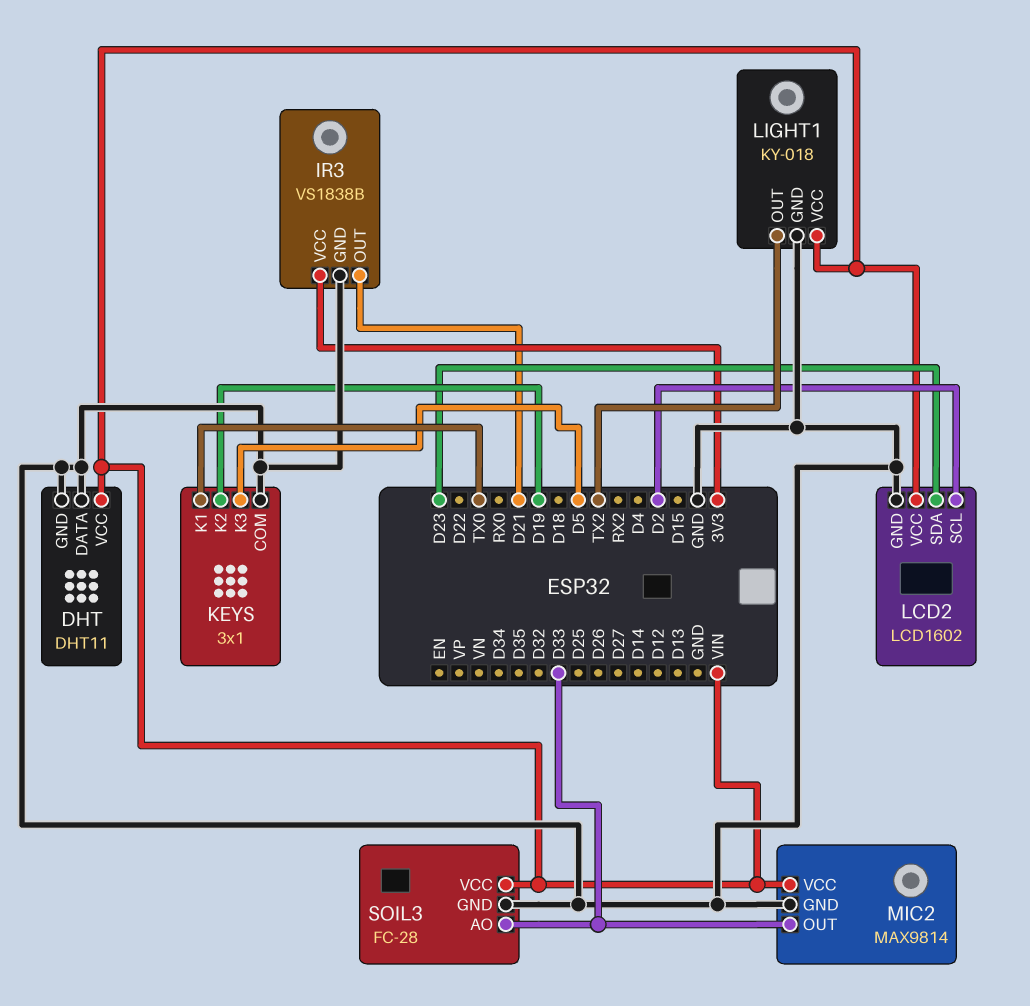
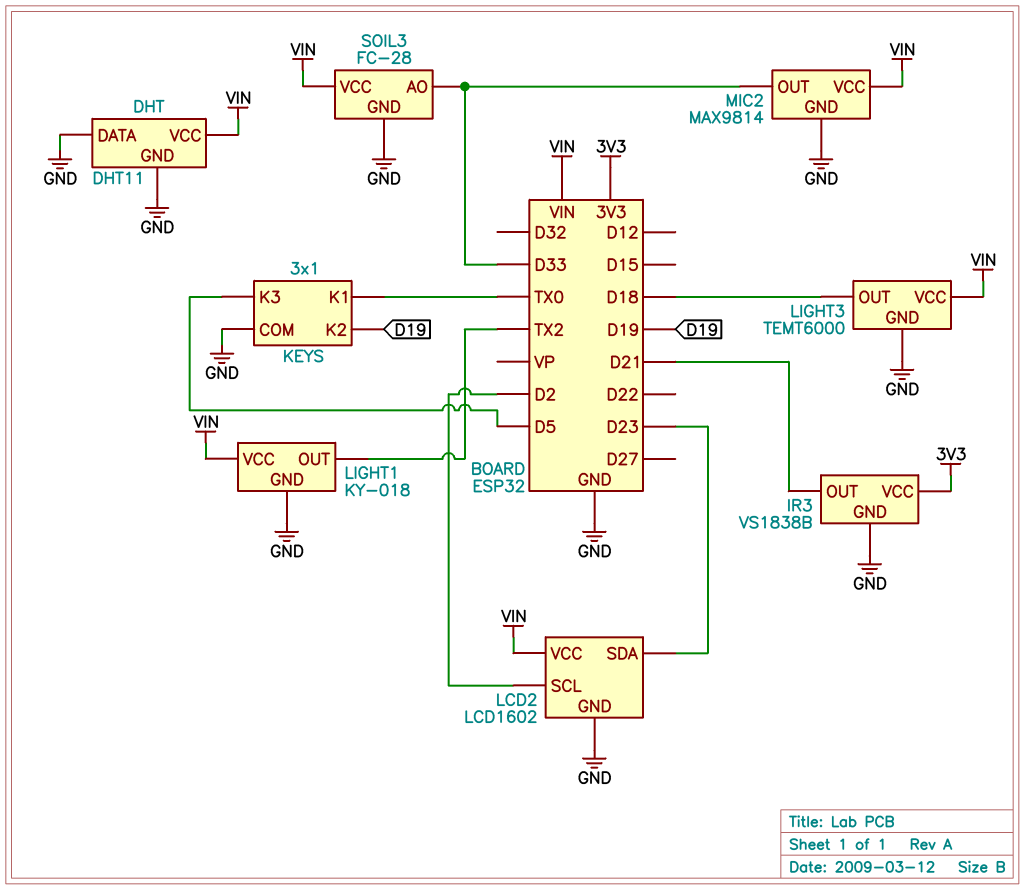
LIGHT3: none -> TEMT6000
LIGHT3 pin GND: none -> GND
LIGHT3 pin OUT: none -> D18
LIGHT3 pin VCC: none -> VIN

